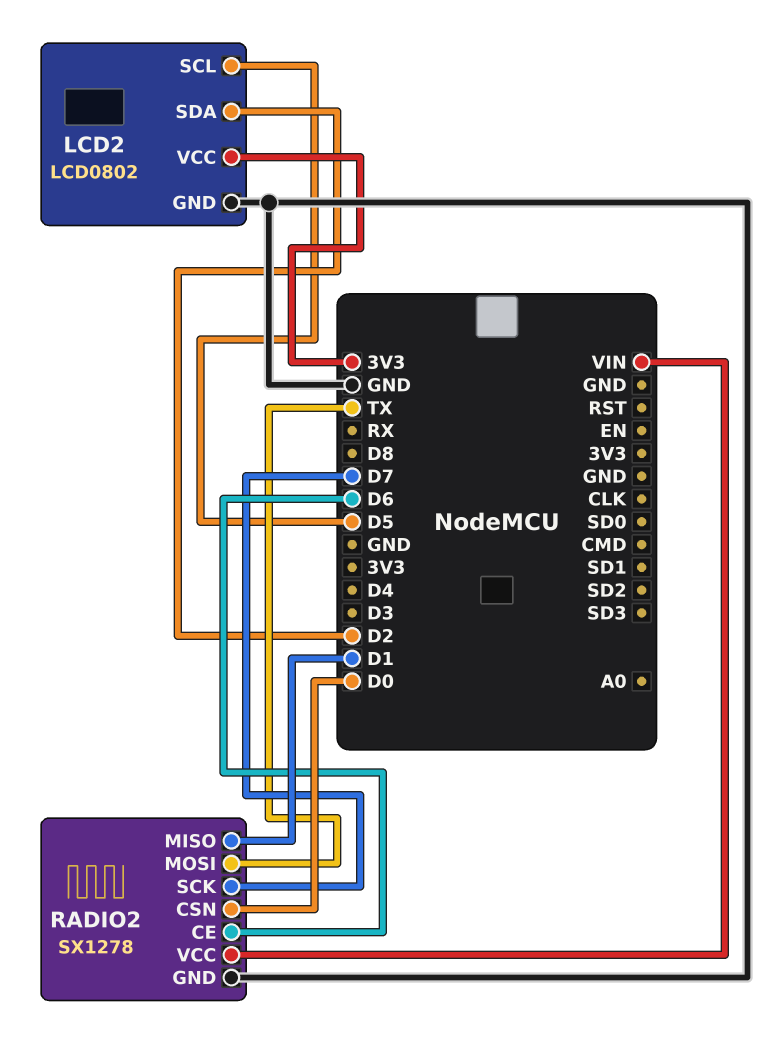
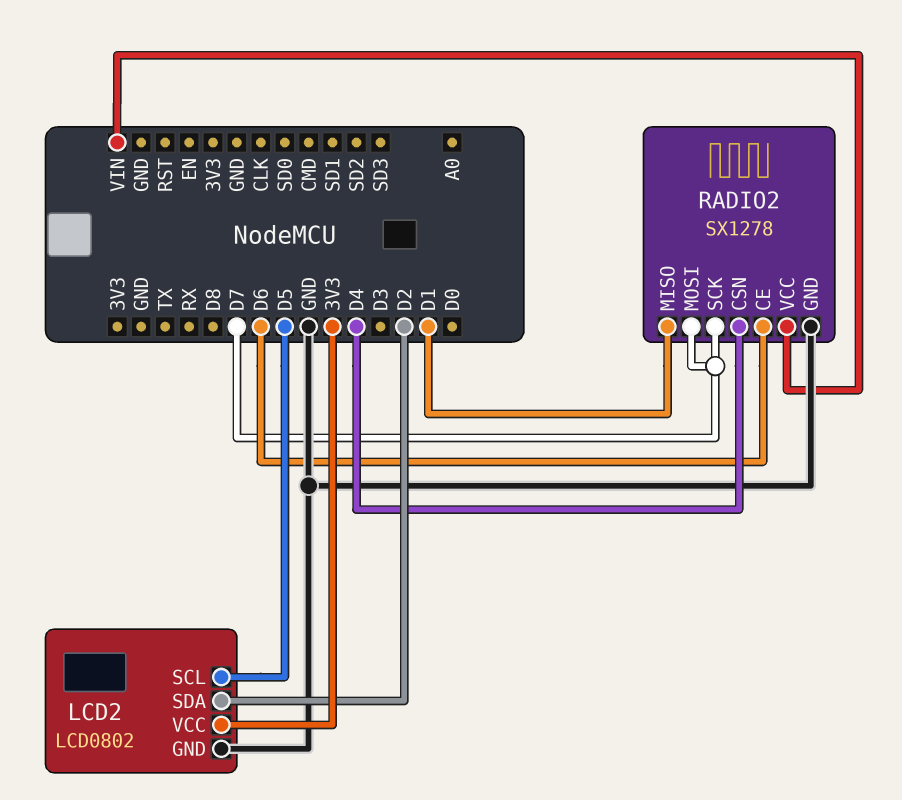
RADIO2 pin CSN: D0 -> D4
RADIO2 pin MOSI: TX -> D7

